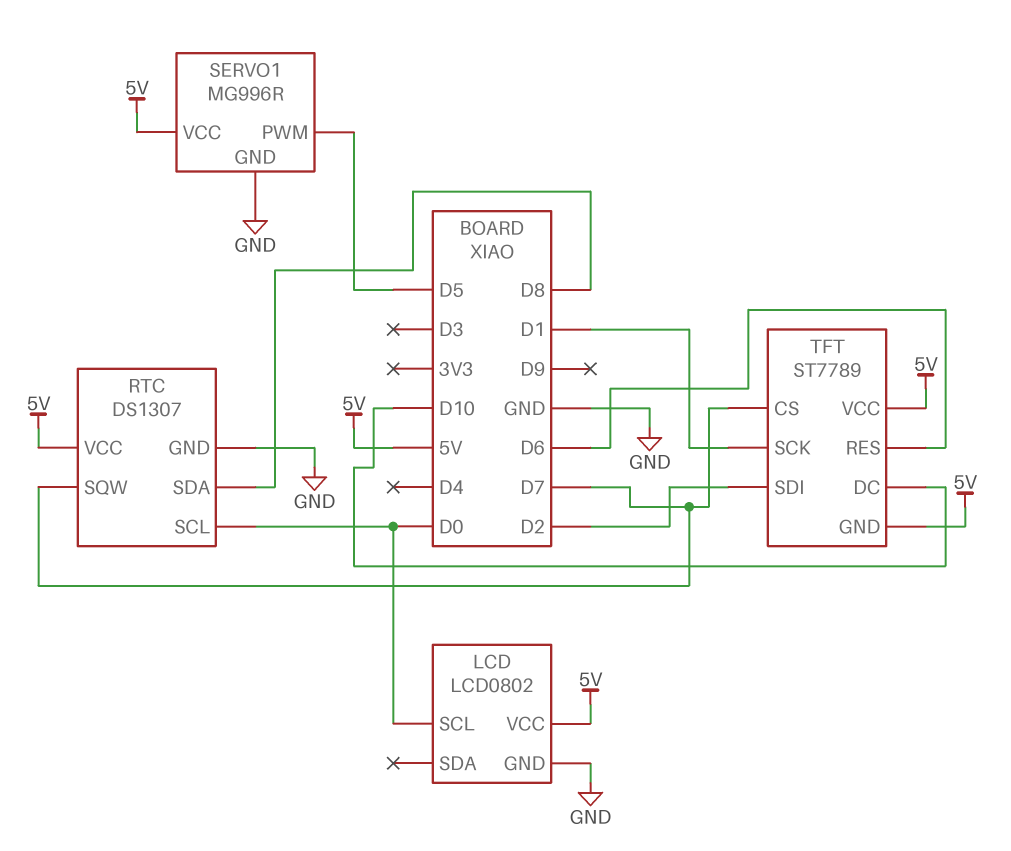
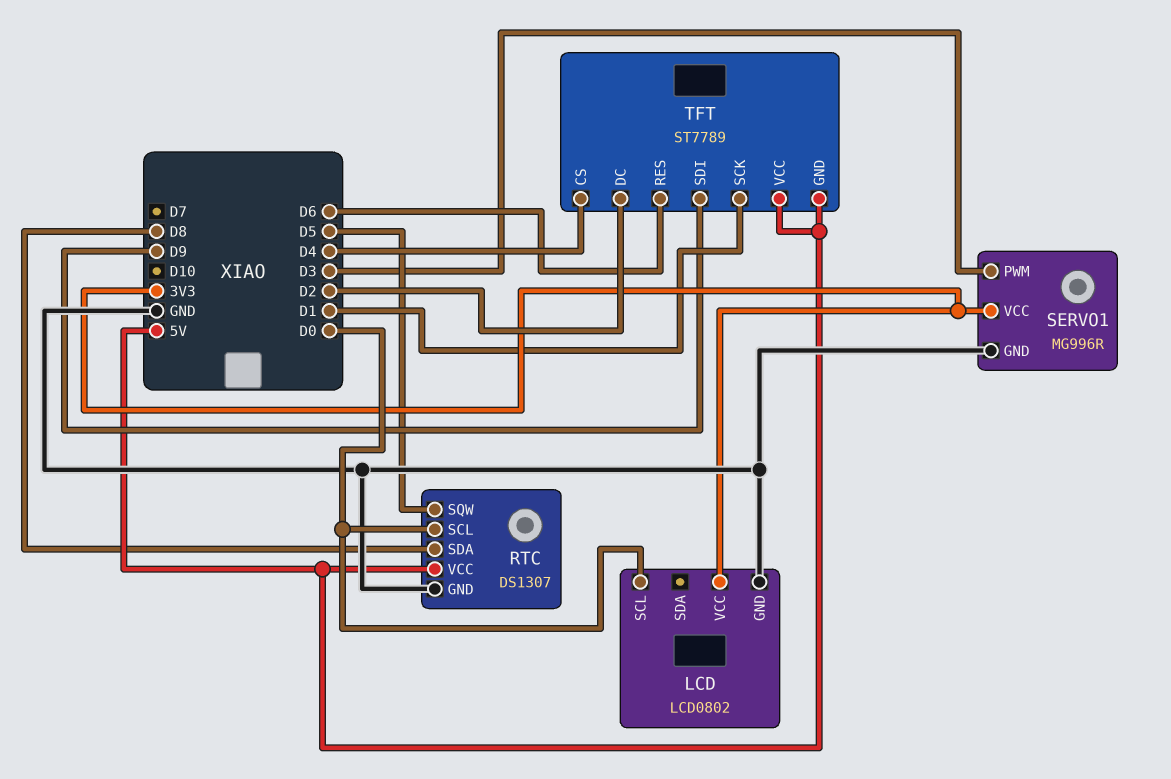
LCD pin VCC: 5V -> 3V3
RTC pin SQW: D7 -> D5
SERVO1 pin PWM: D5 -> D3
SERVO1 pin VCC: 5V -> 3V3
TFT pin CS: D7 -> D4
TFT pin DC: D10 -> D2
TFT pin SDI: D2 -> D9

